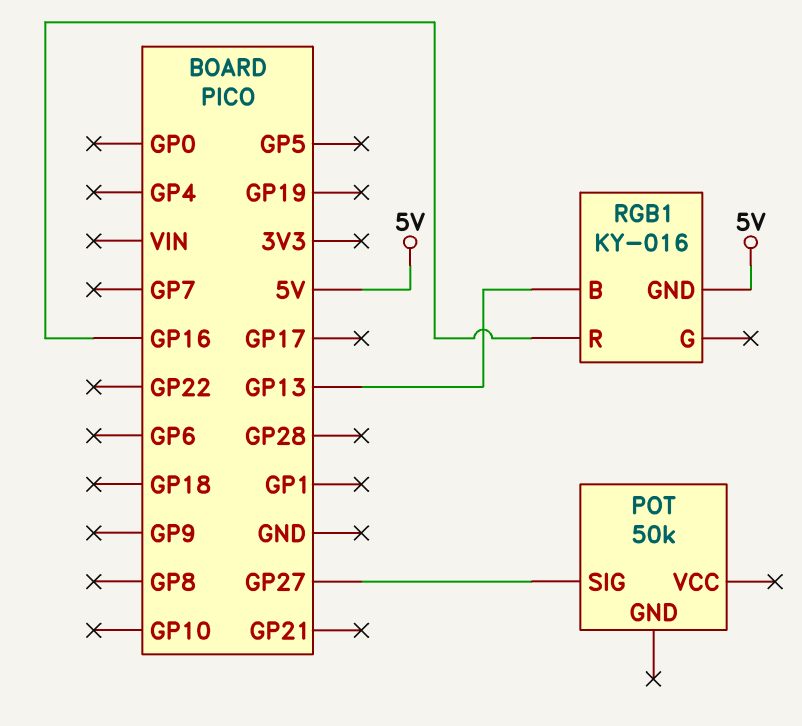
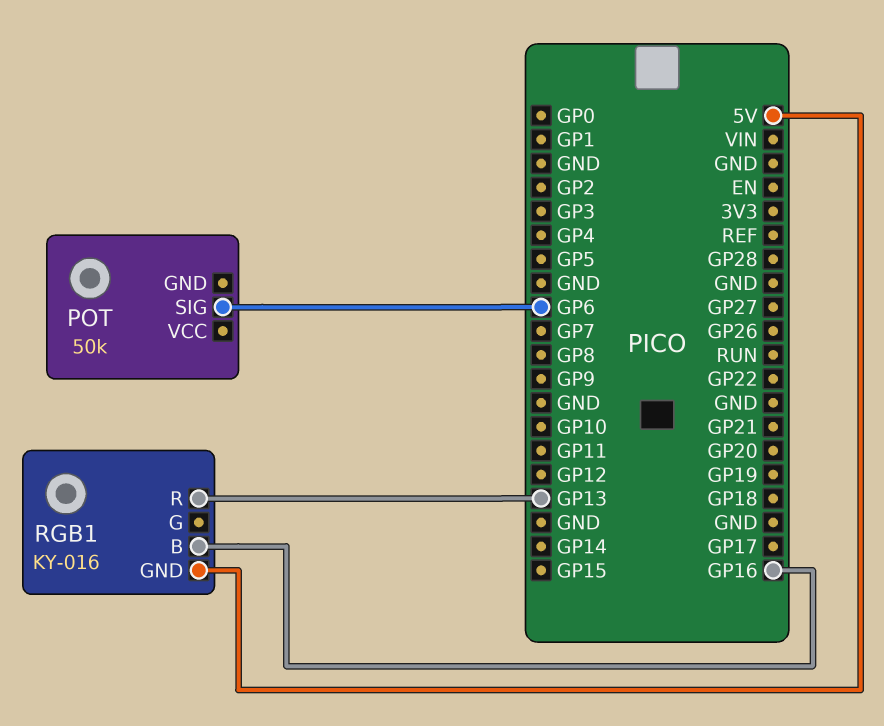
POT pin SIG: GP27 -> GP6
RGB1 pin B: GP13 -> GP16
RGB1 pin R: GP16 -> GP13

